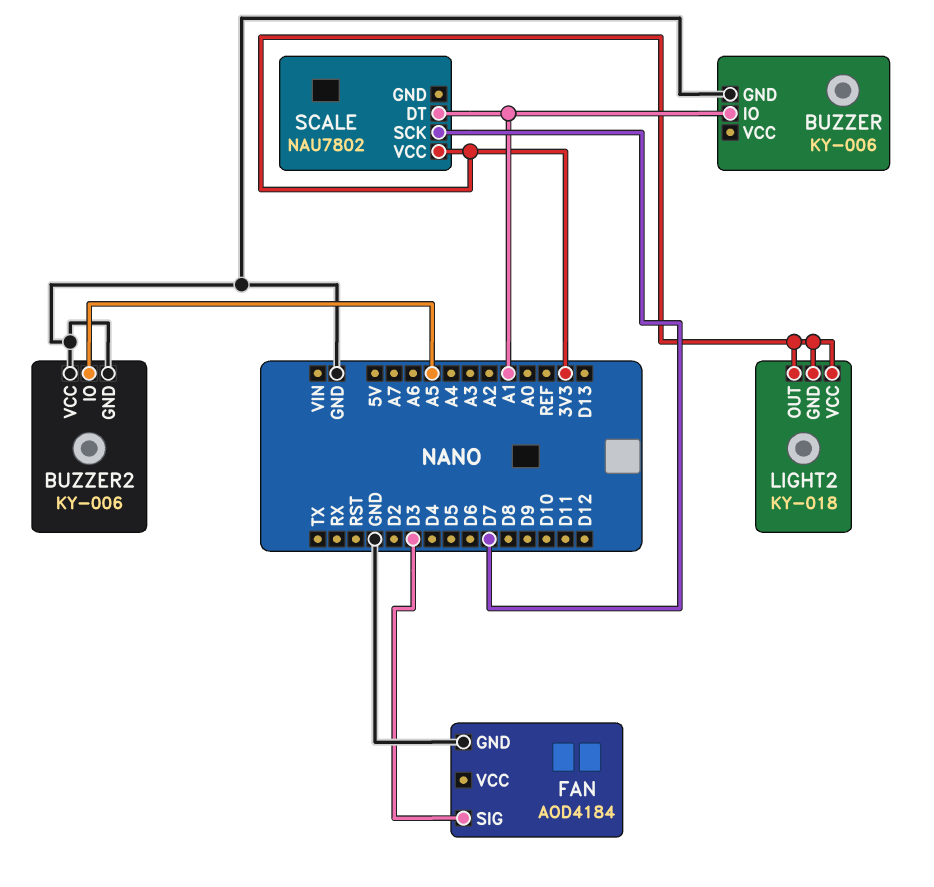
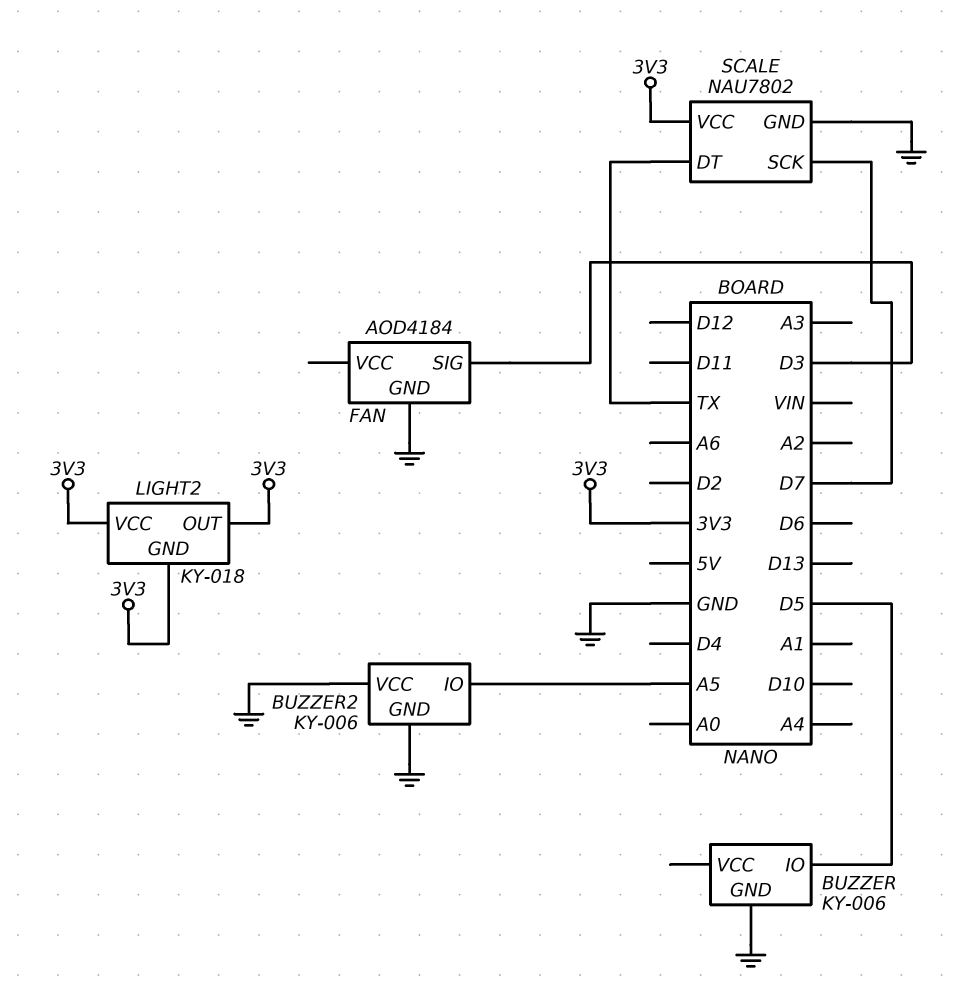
BUZZER pin IO: A1 -> D5
SCALE pin DT: A1 -> TX
SCALE pin GND: none -> GND

